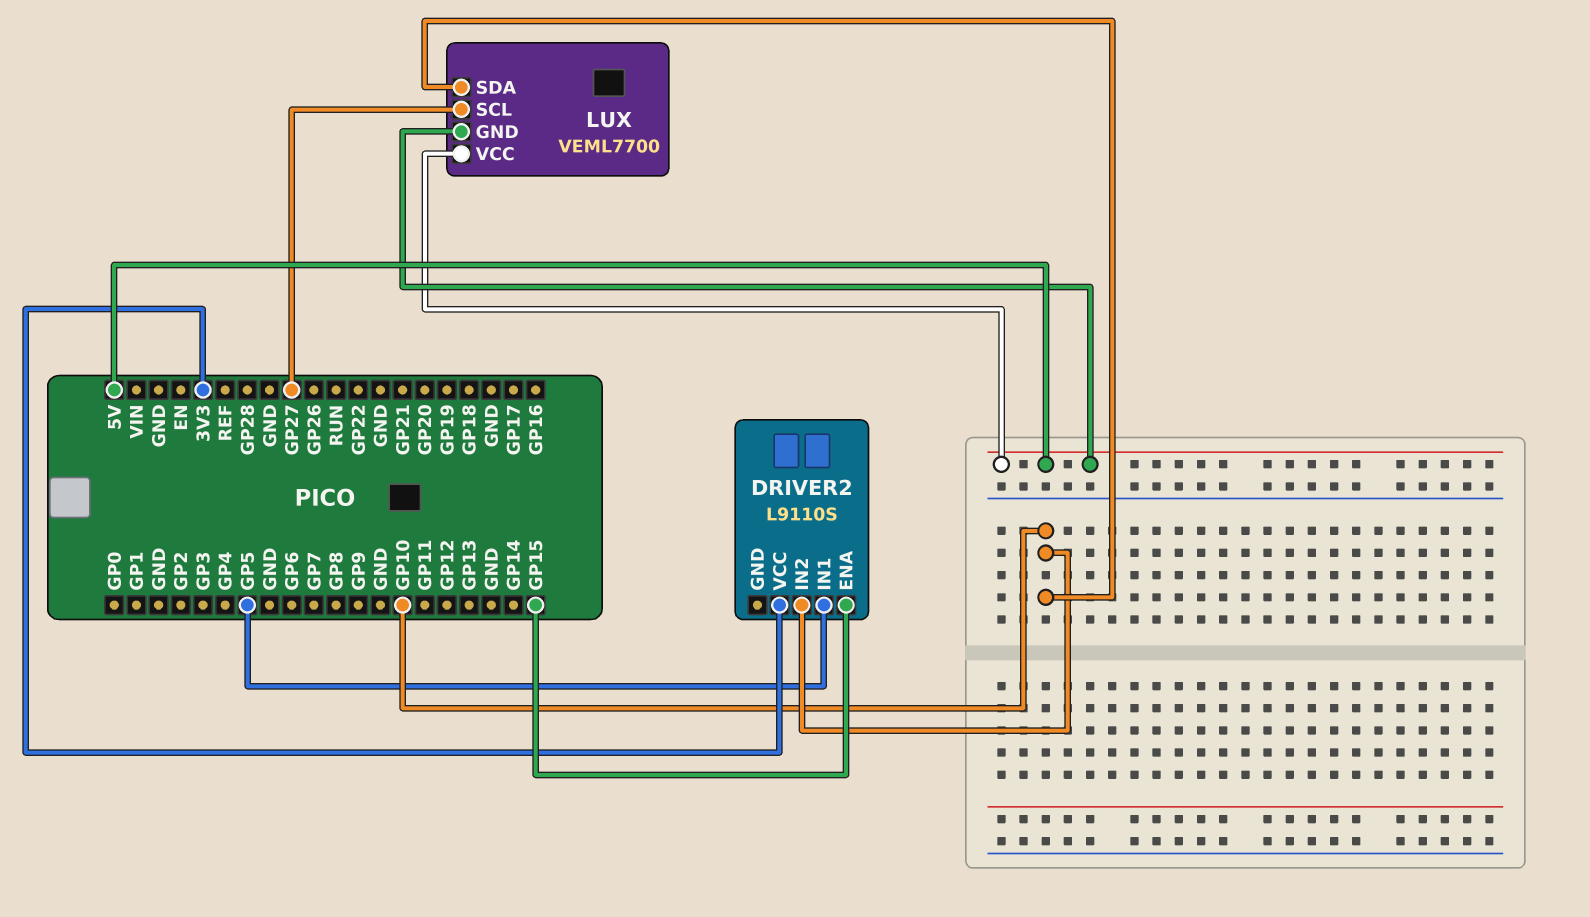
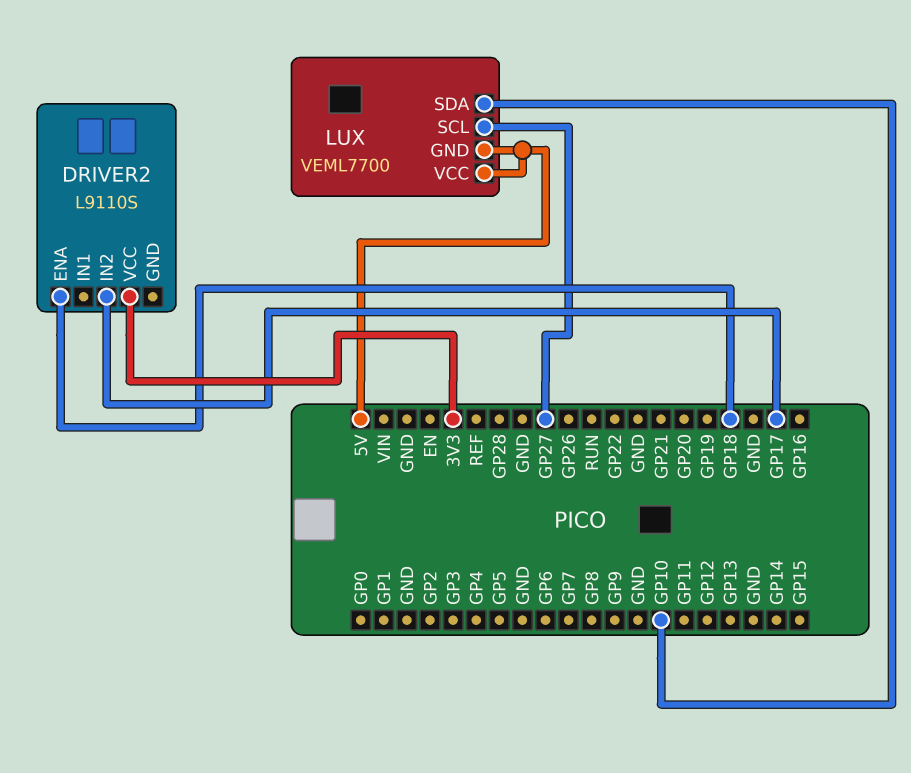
DRIVER2 pin ENA: GP15 -> GP18
DRIVER2 pin IN1: GP5 -> none
DRIVER2 pin IN2: GP10 -> GP17

